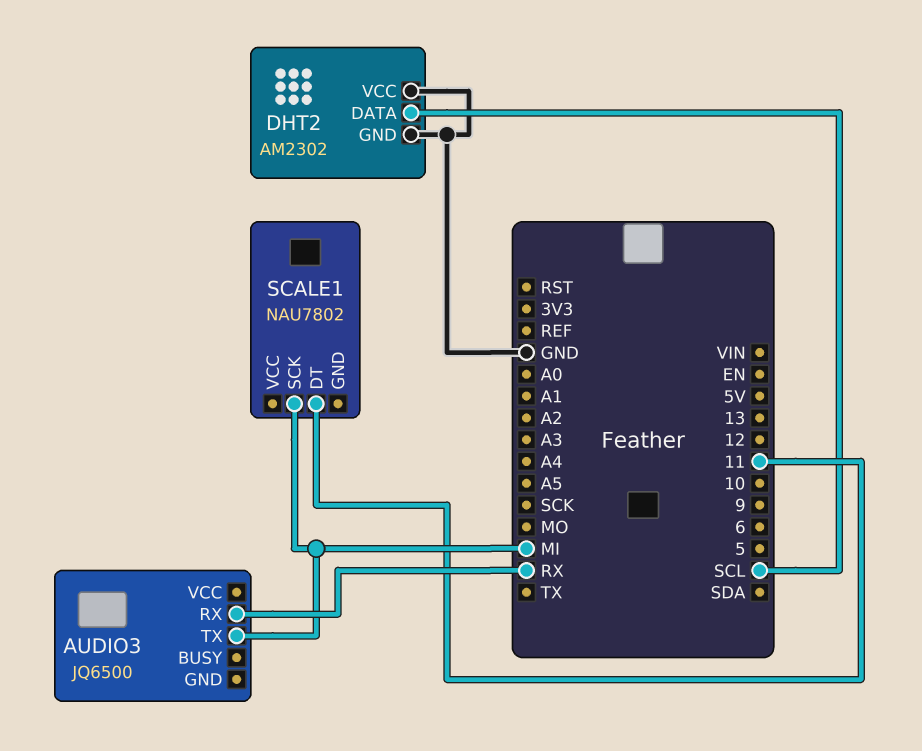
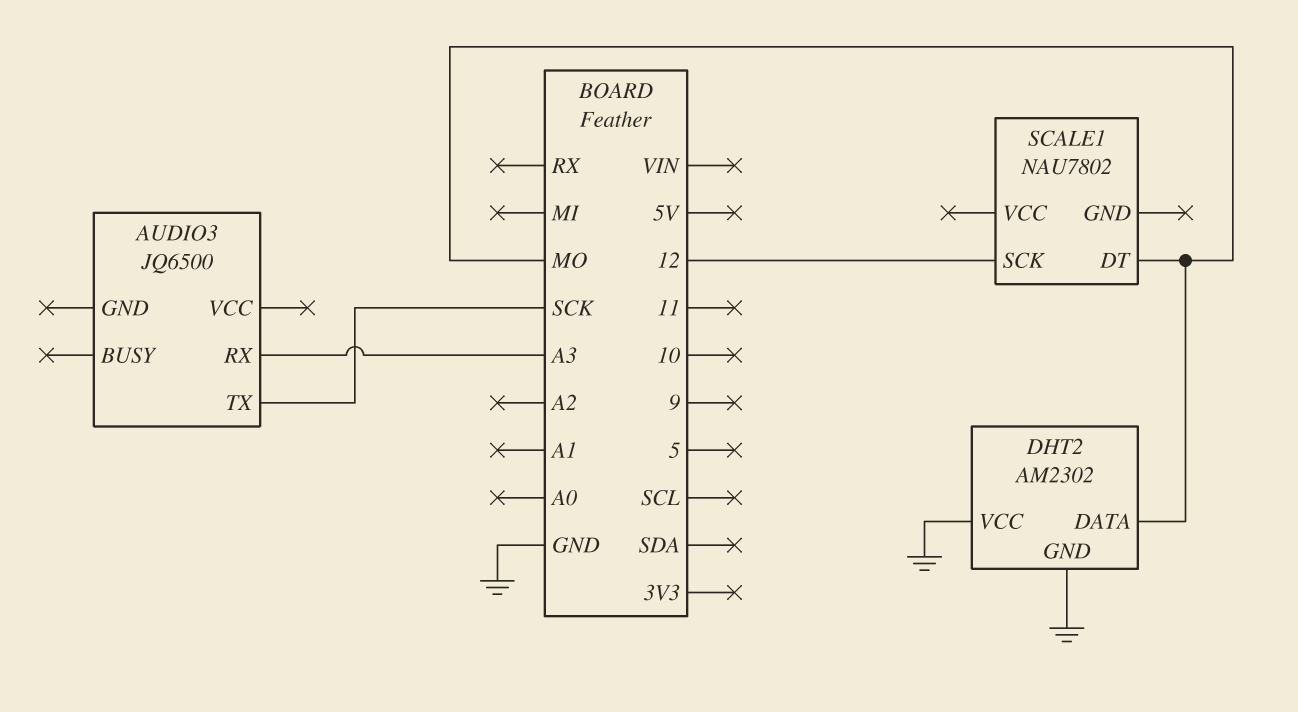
AUDIO3 pin RX: RX -> A3
AUDIO3 pin TX: MI -> SCK
DHT2 pin DATA: SCL -> MO
SCALE1 pin DT: 11 -> MO
SCALE1 pin SCK: MI -> 12

